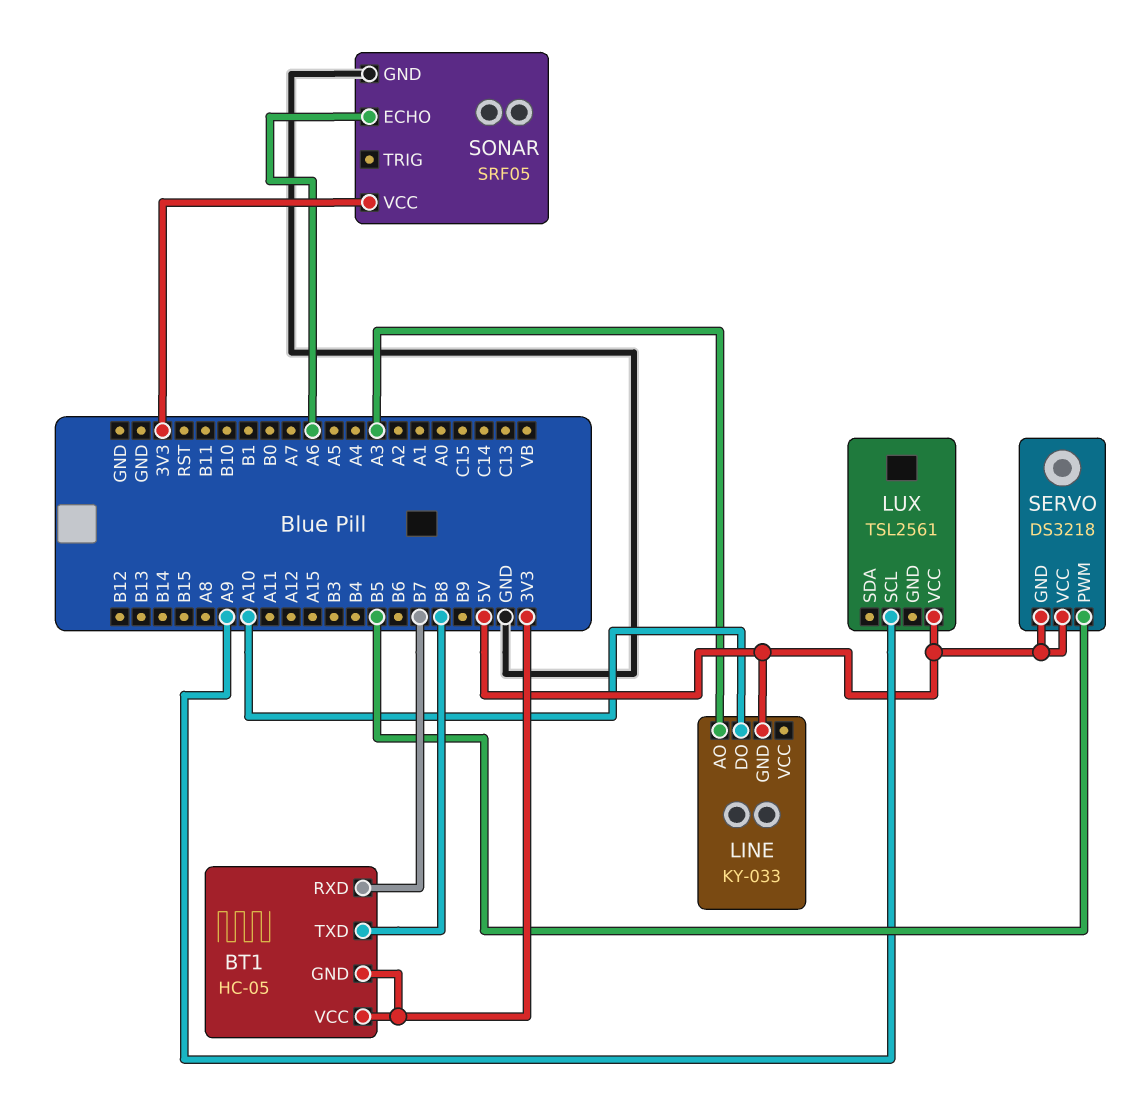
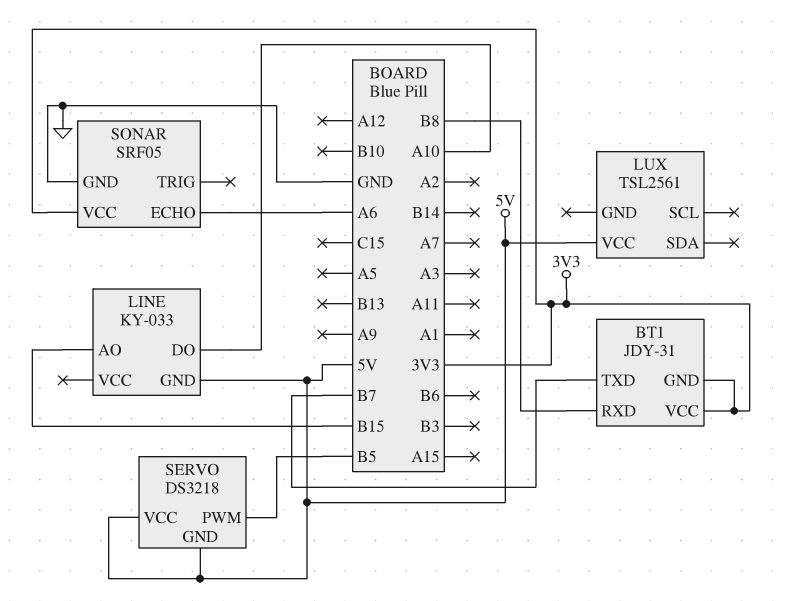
BT1: HC-05 -> JDY-31
BT1 pin RXD: B7 -> B8
BT1 pin TXD: B8 -> B7
LINE pin AO: A3 -> B15
LUX pin SCL: A9 -> none

